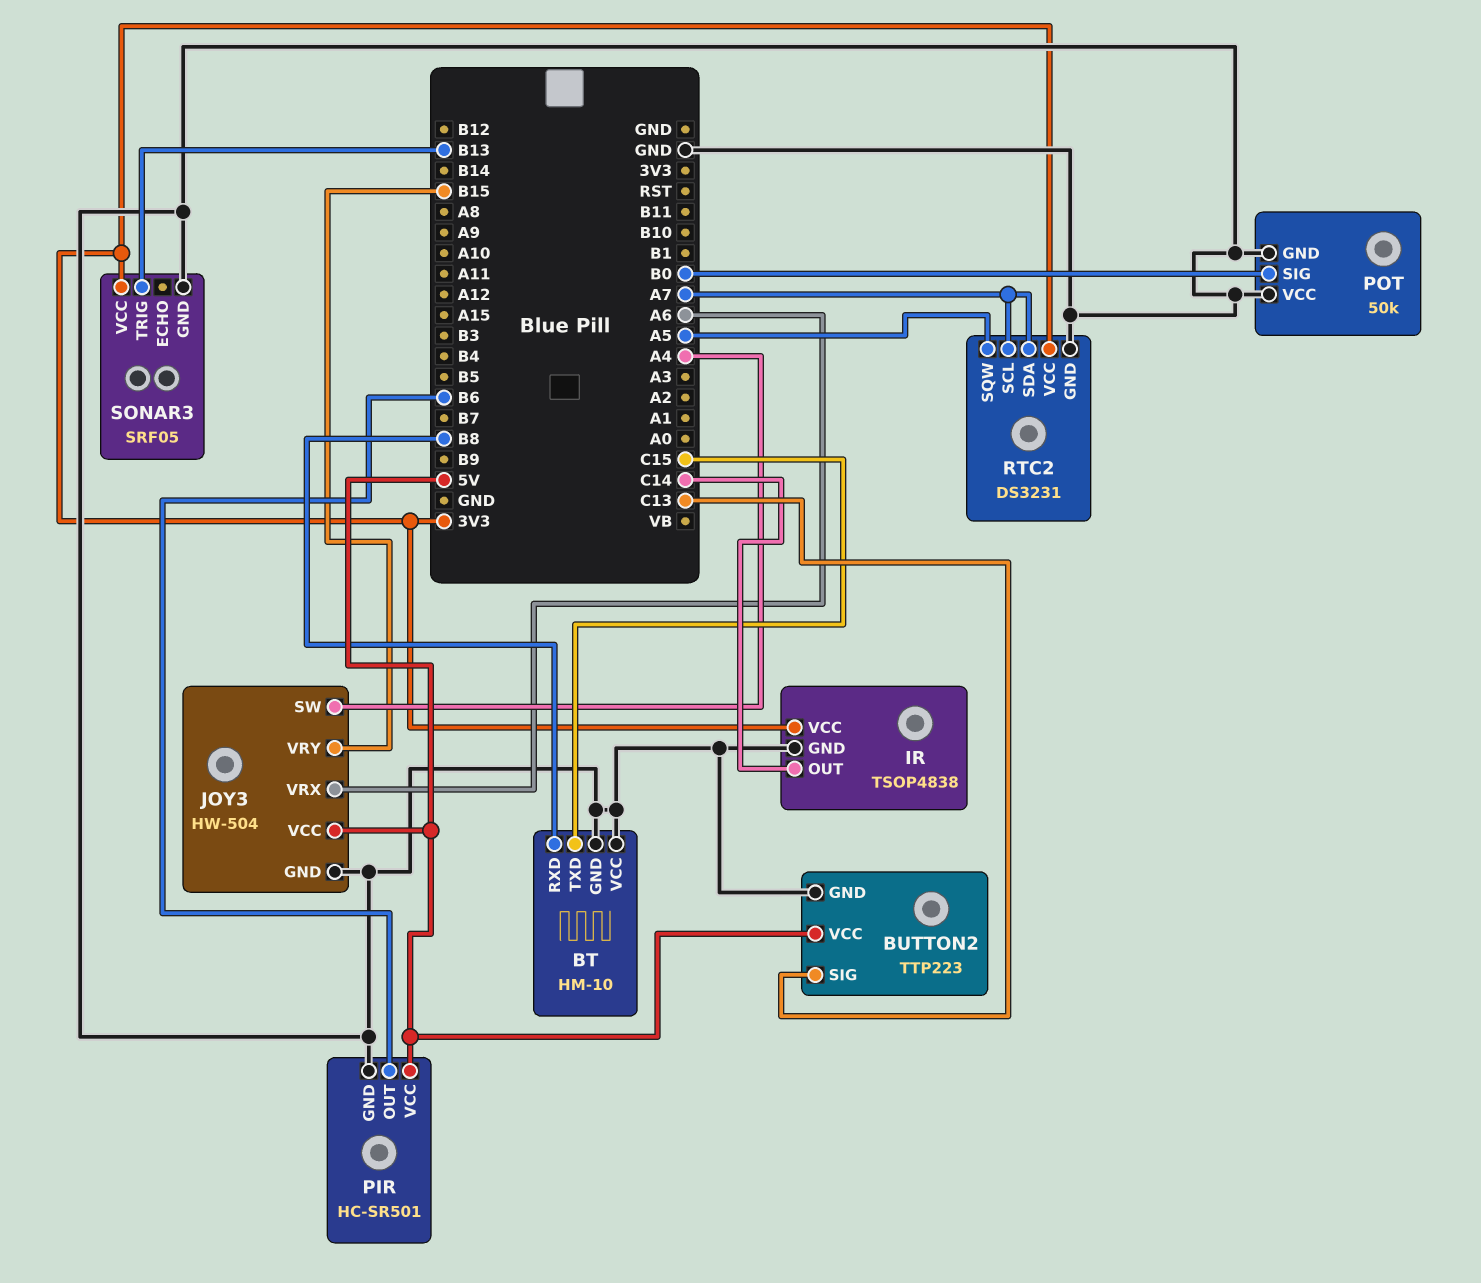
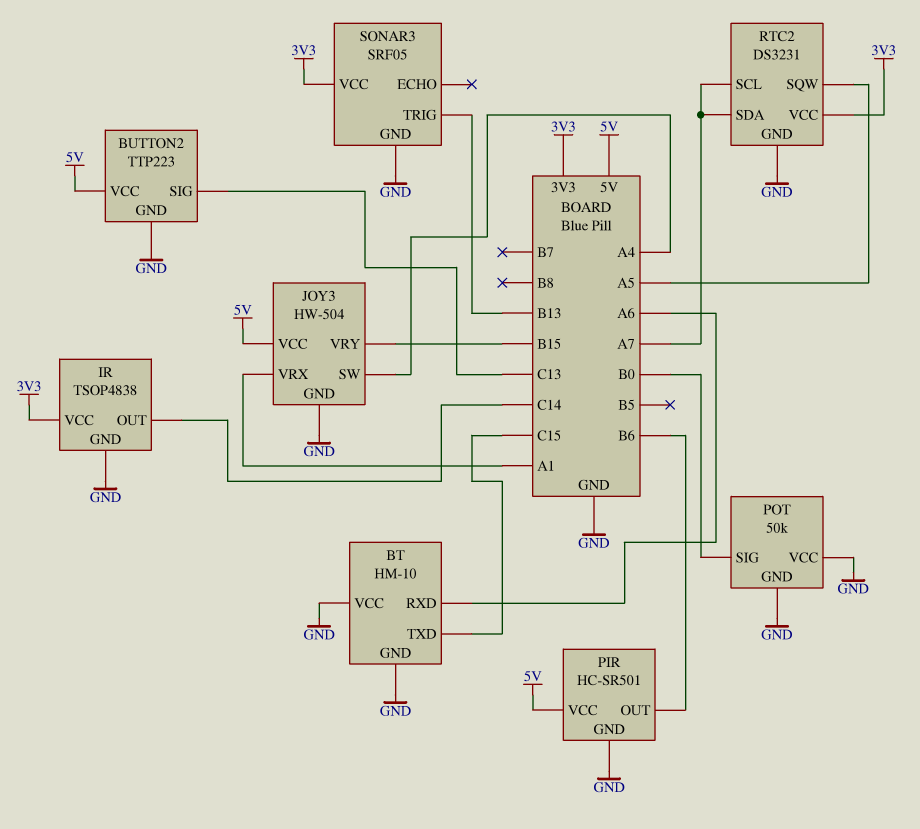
BT pin RXD: B8 -> A6
JOY3 pin VRX: A6 -> A1

